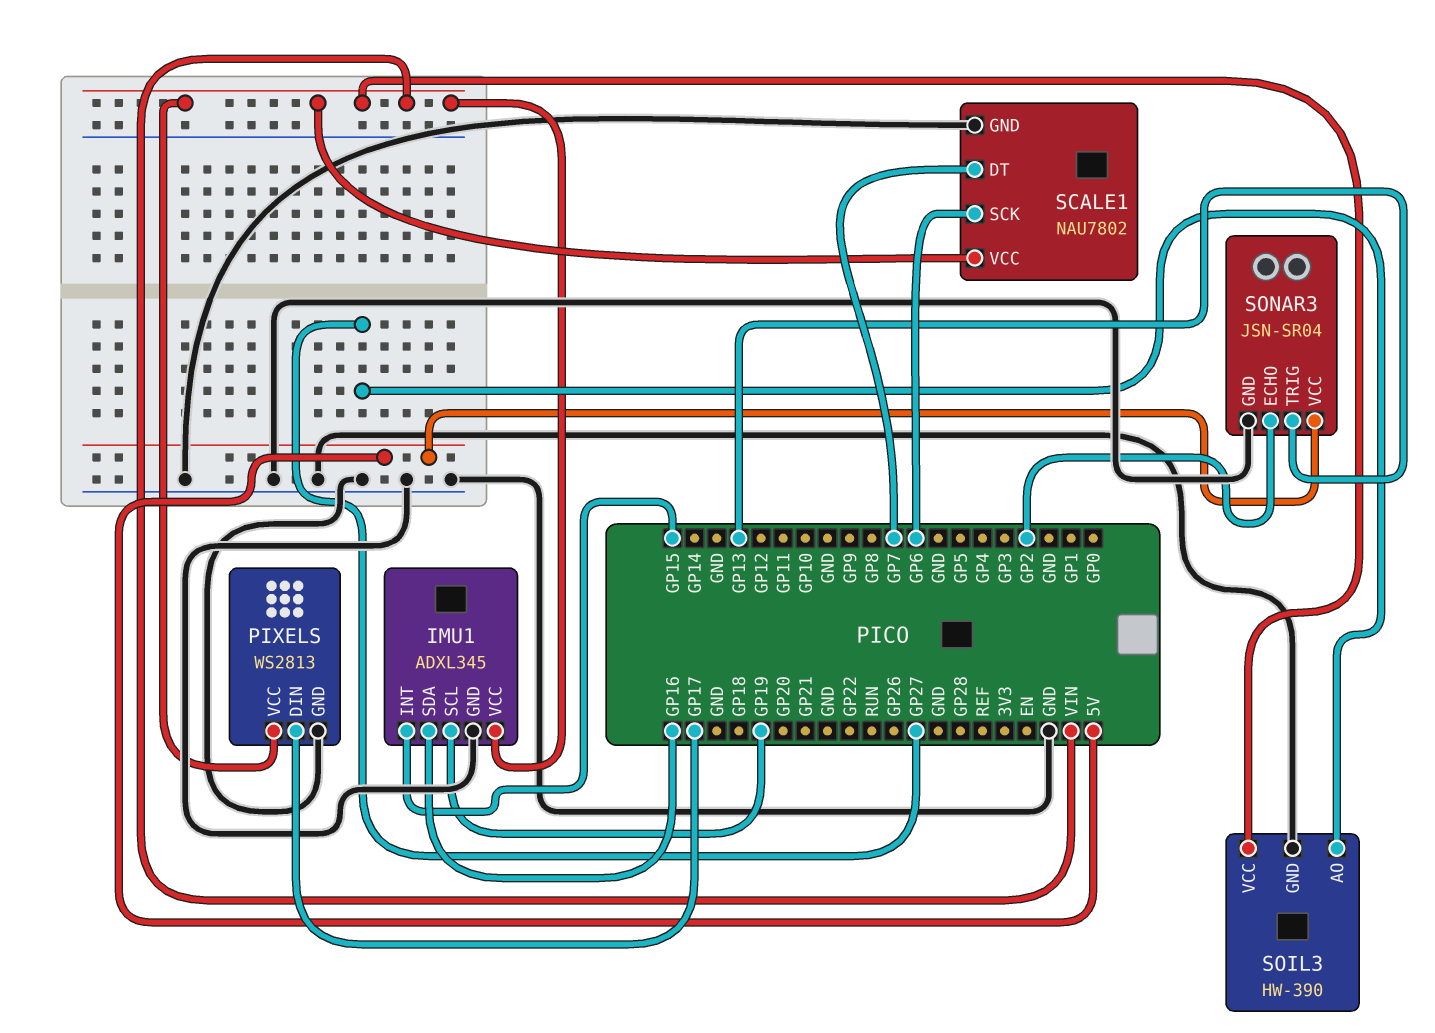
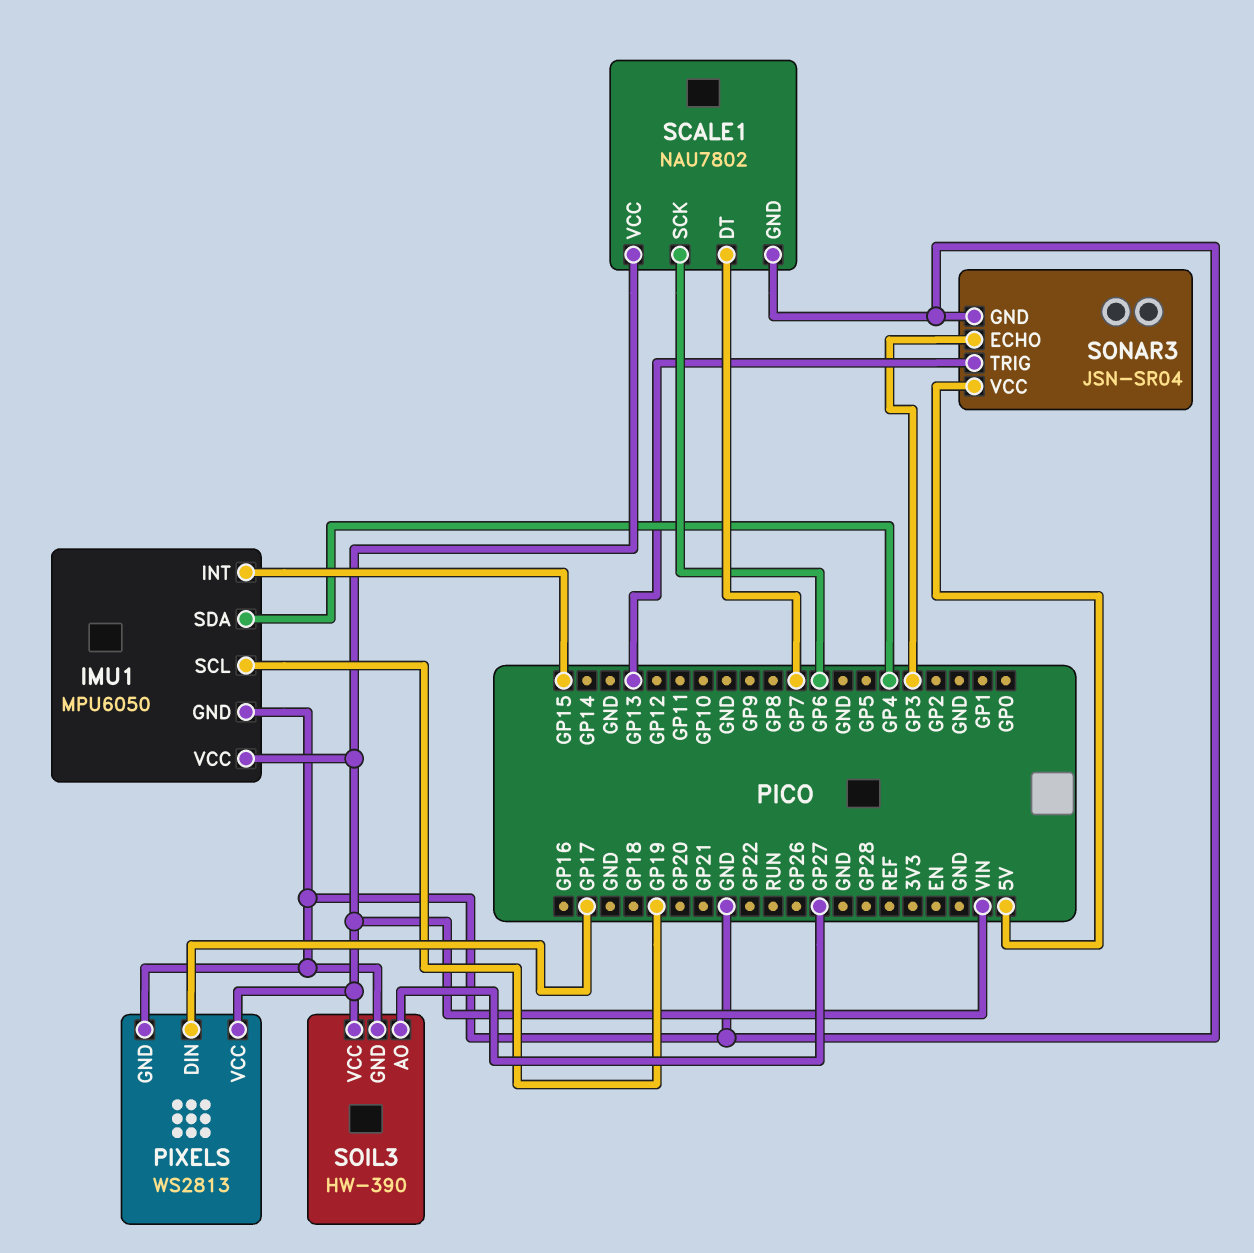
IMU1: ADXL345 -> MPU6050
IMU1 pin SDA: GP16 -> GP4
SONAR3 pin ECHO: GP2 -> GP3

